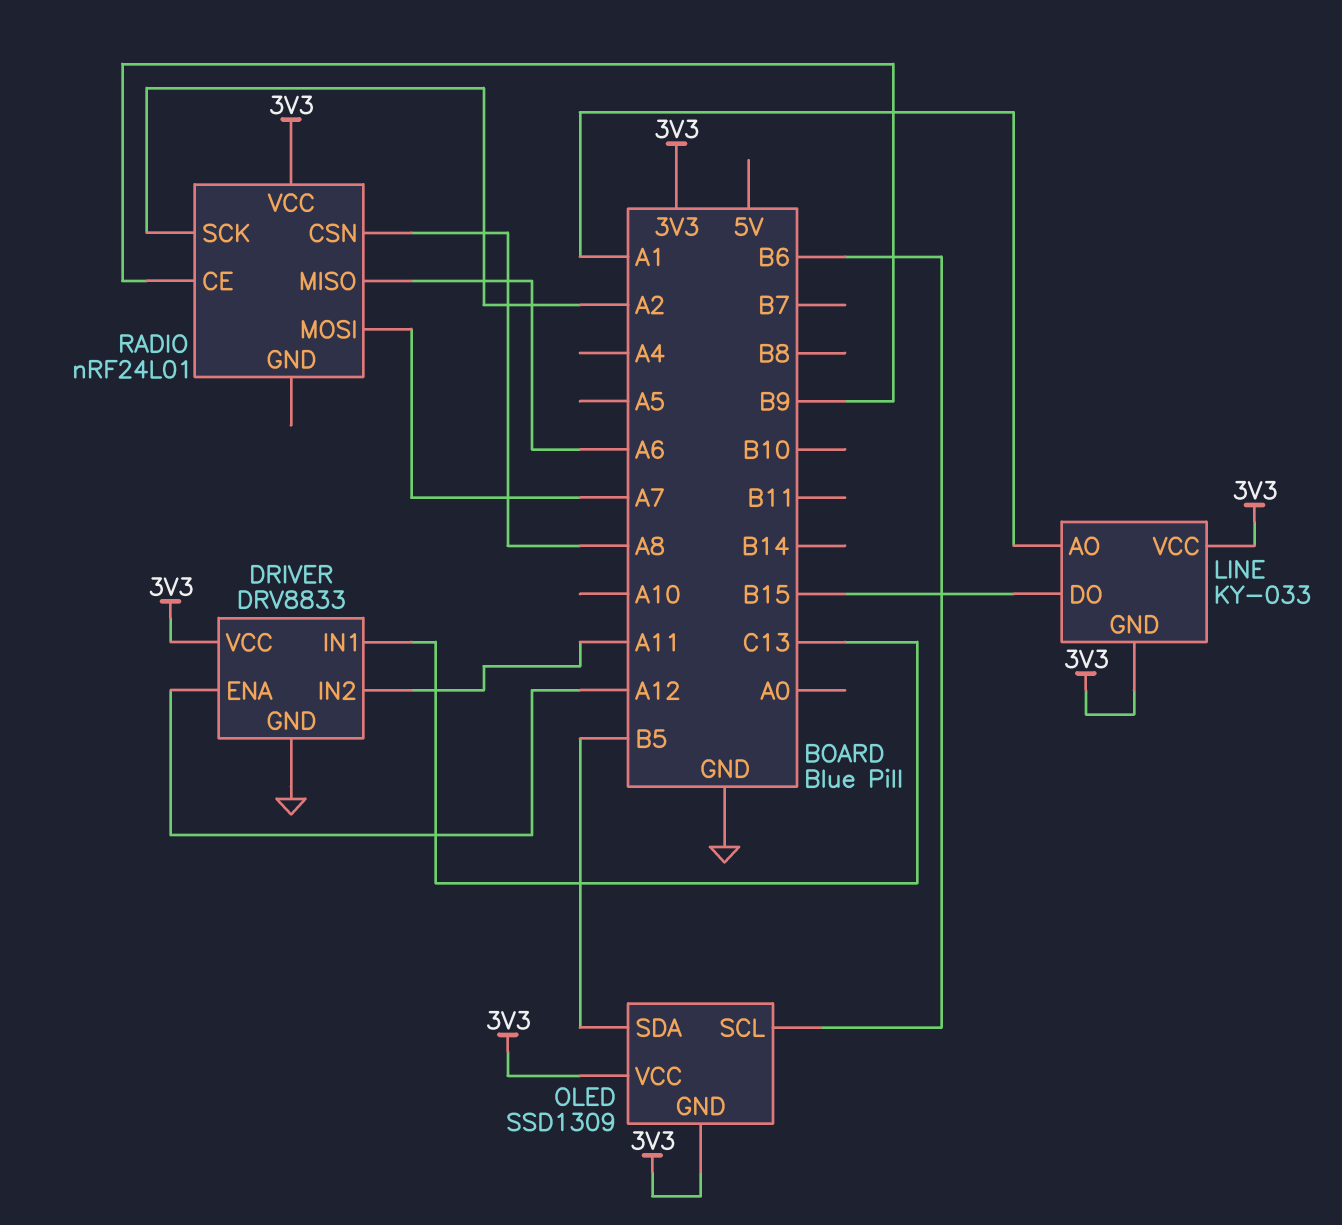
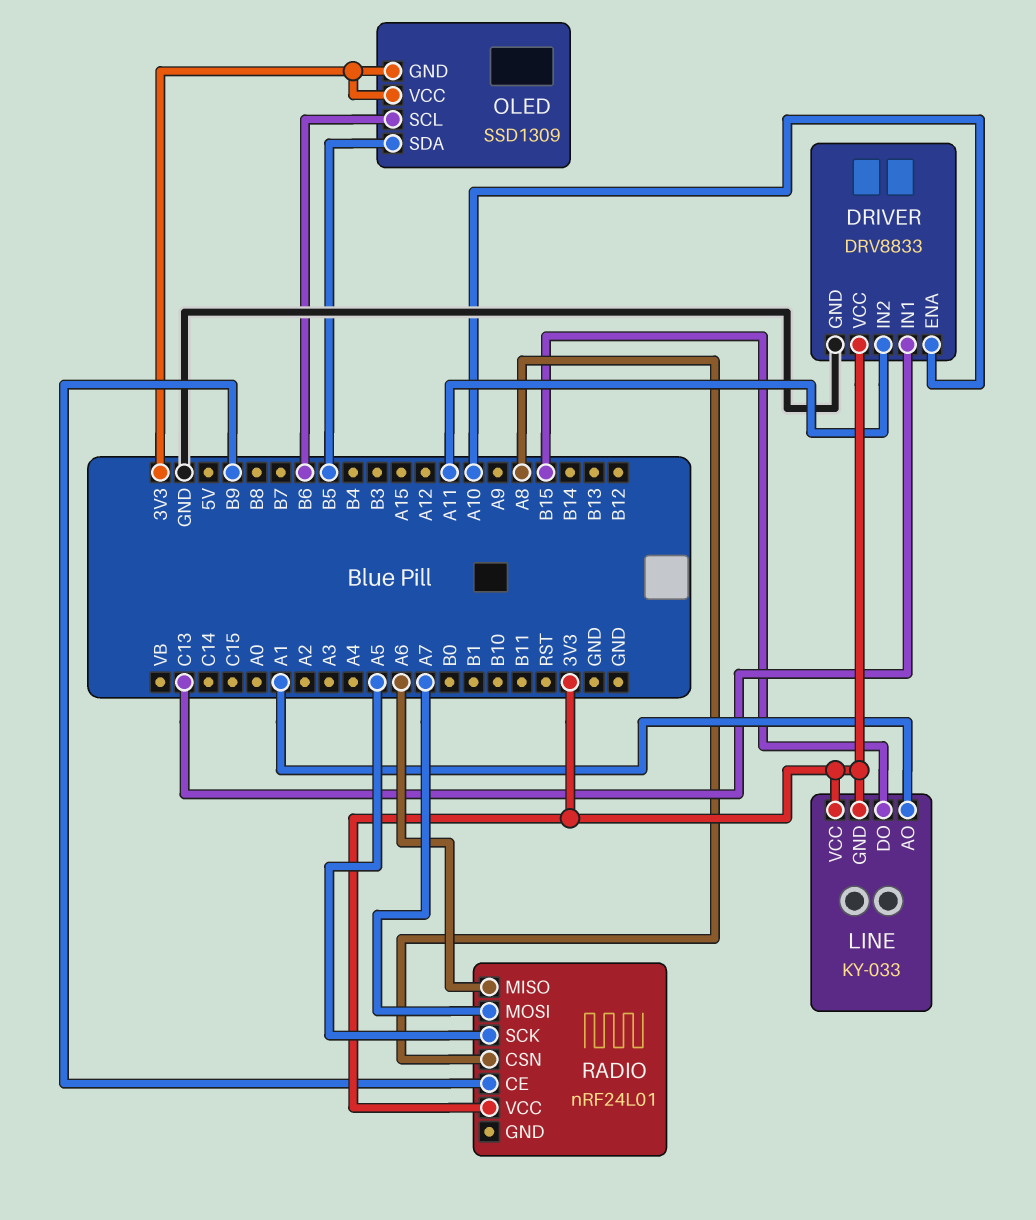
DRIVER pin ENA: A12 -> A10
RADIO pin SCK: A2 -> A5

